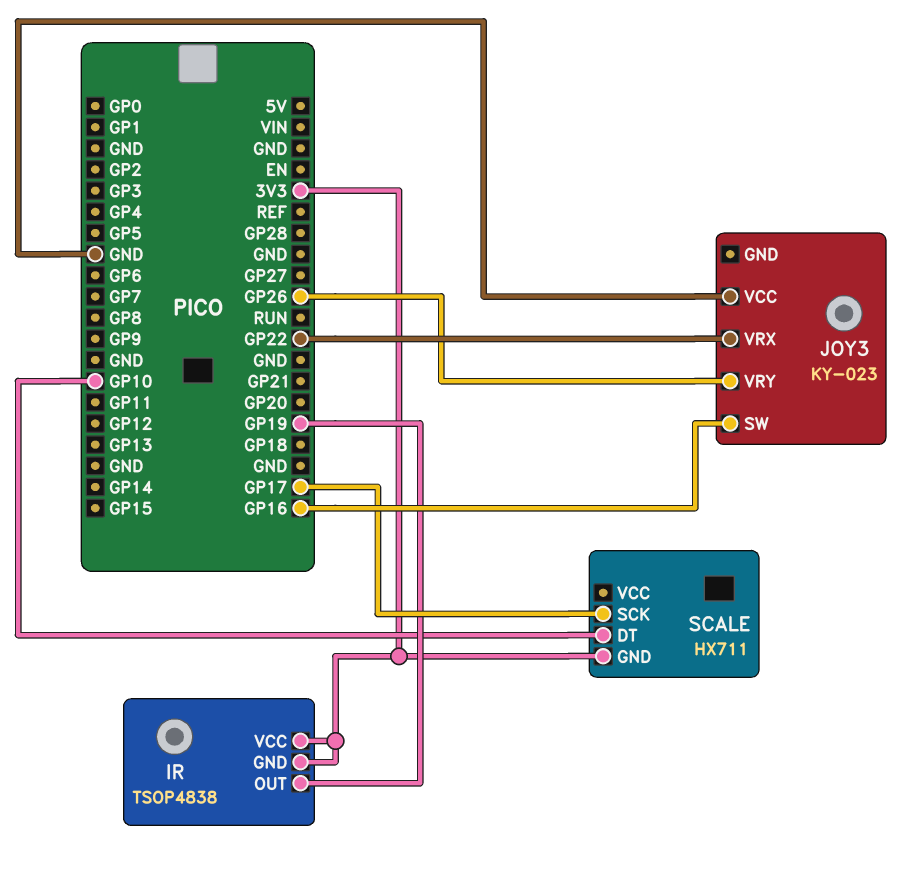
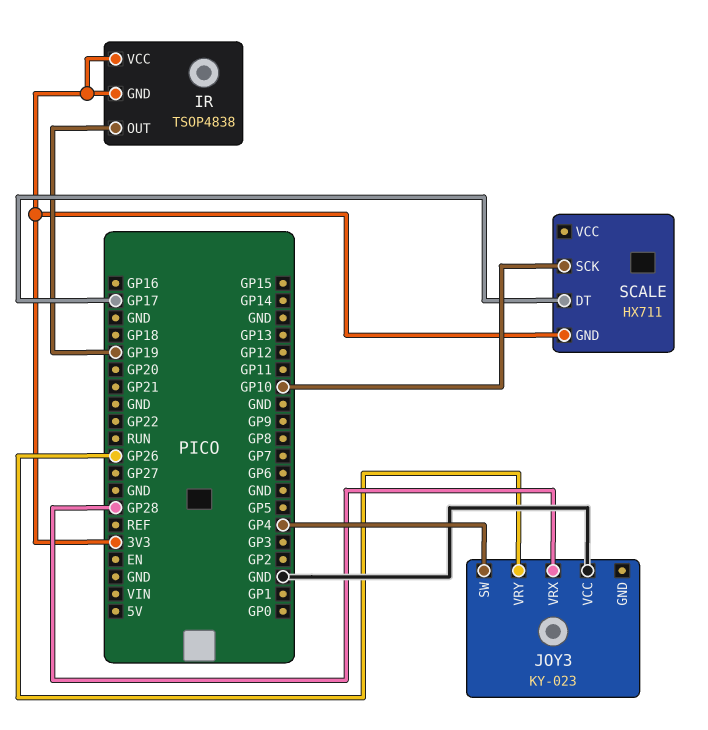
JOY3 pin SW: GP16 -> GP4
JOY3 pin VRX: GP22 -> GP28
SCALE pin DT: GP10 -> GP17
SCALE pin SCK: GP17 -> GP10

